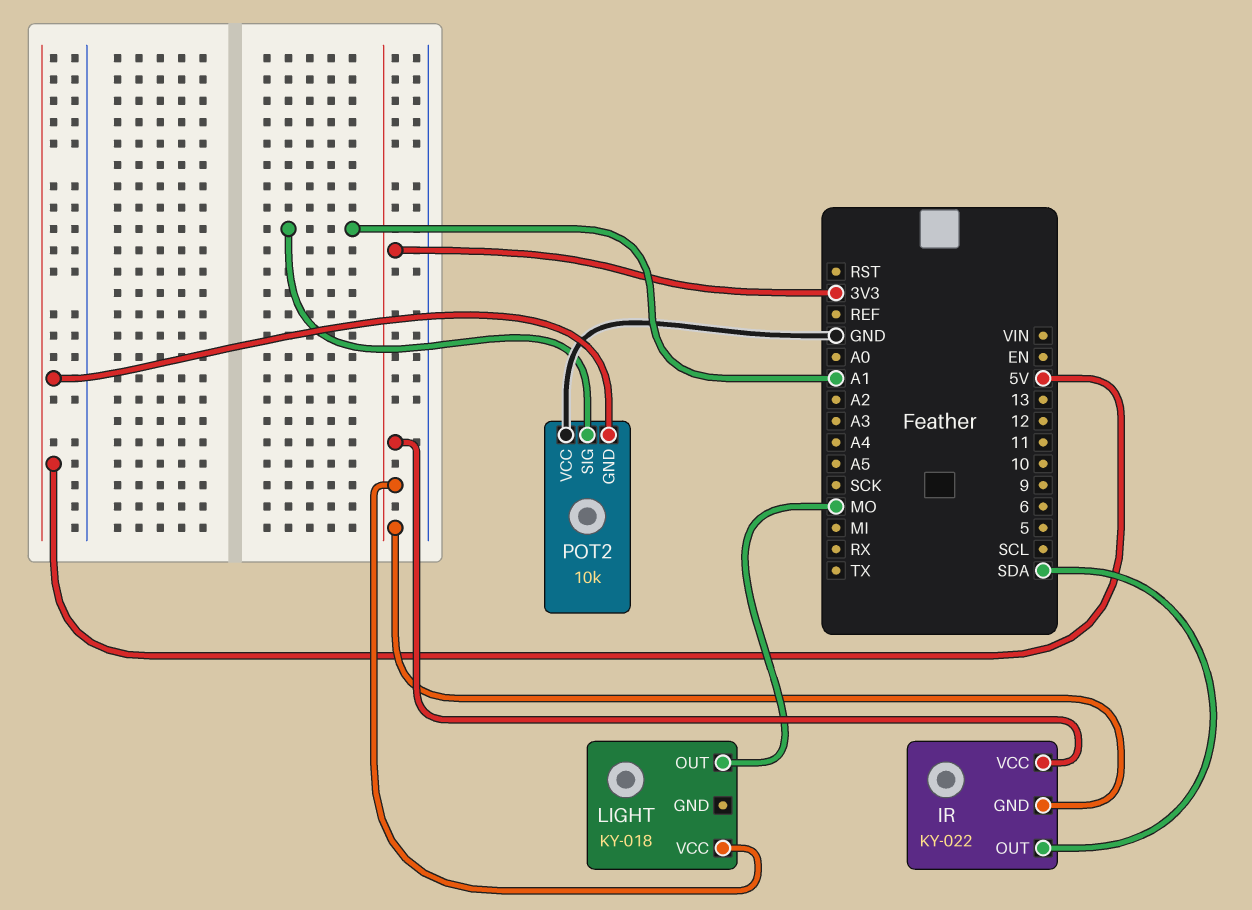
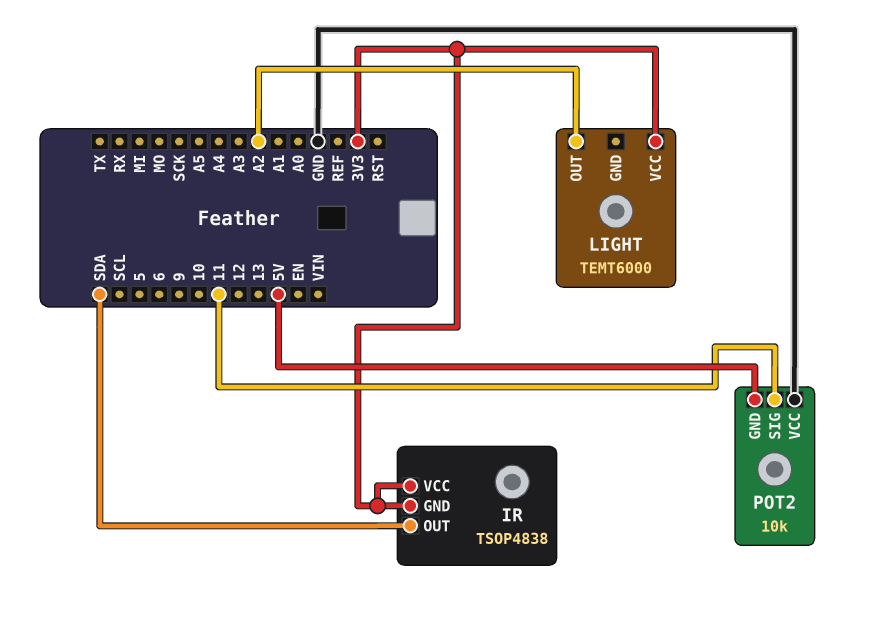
IR: KY-022 -> TSOP4838
LIGHT: KY-018 -> TEMT6000
LIGHT pin OUT: MO -> A2
POT2 pin SIG: A1 -> 11

